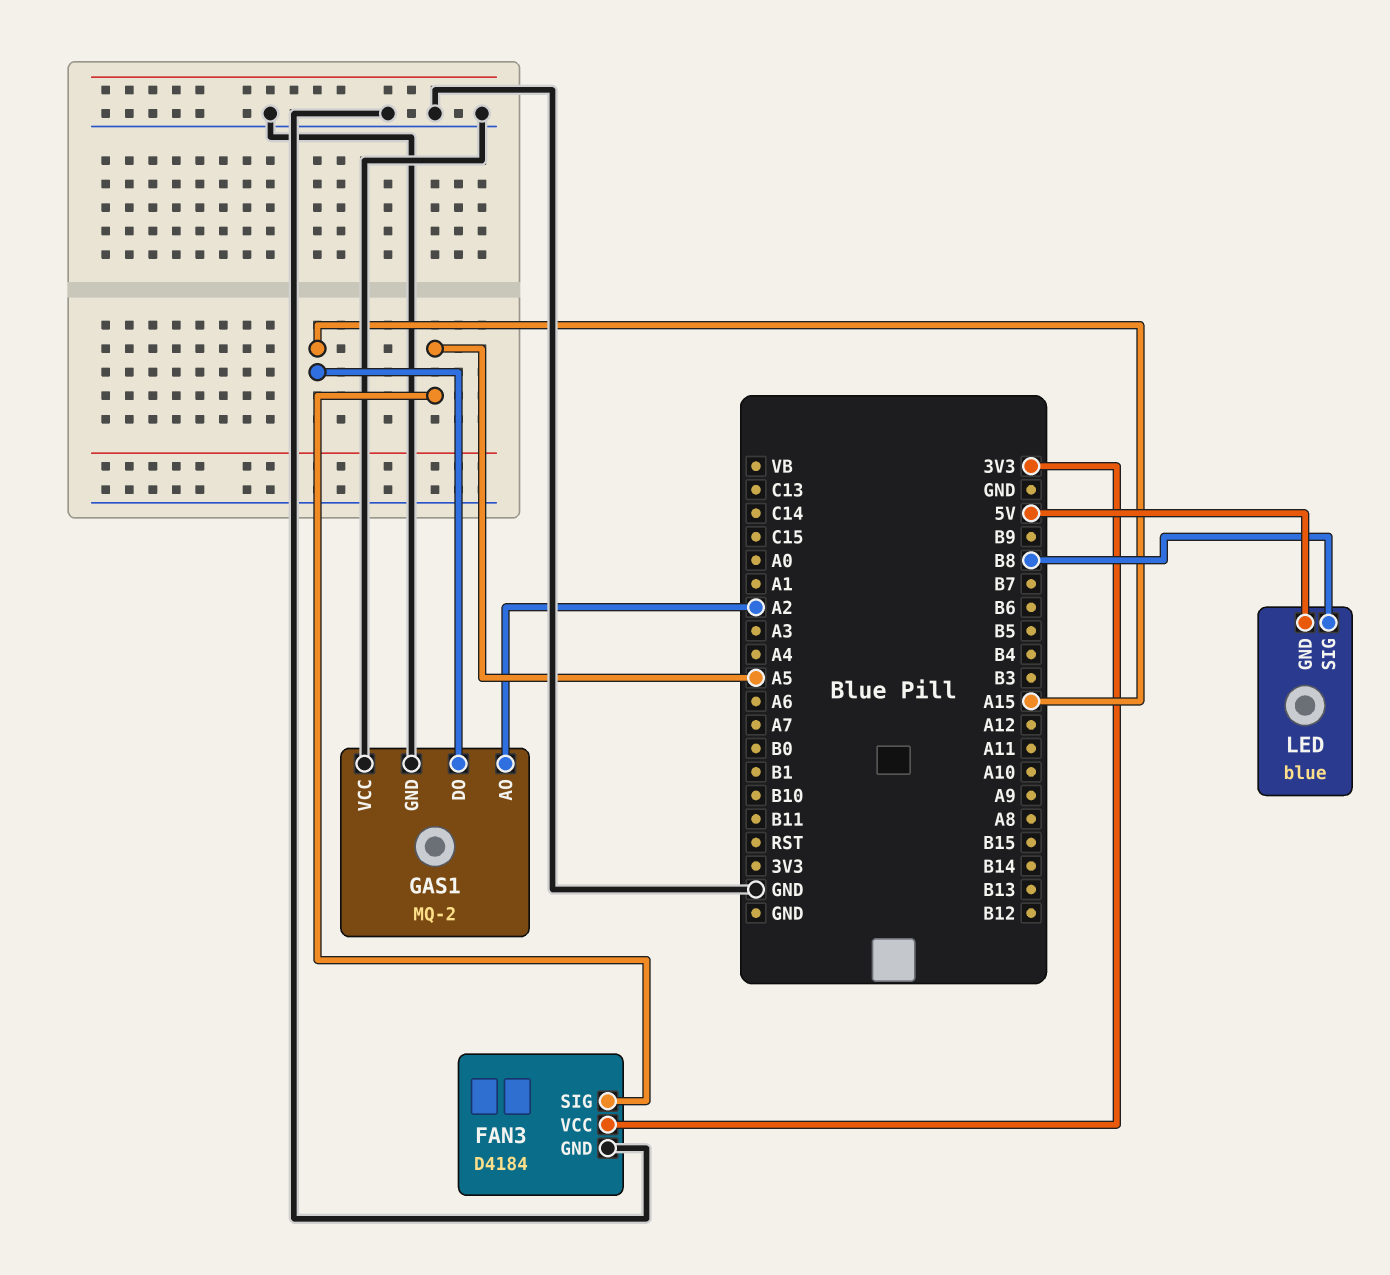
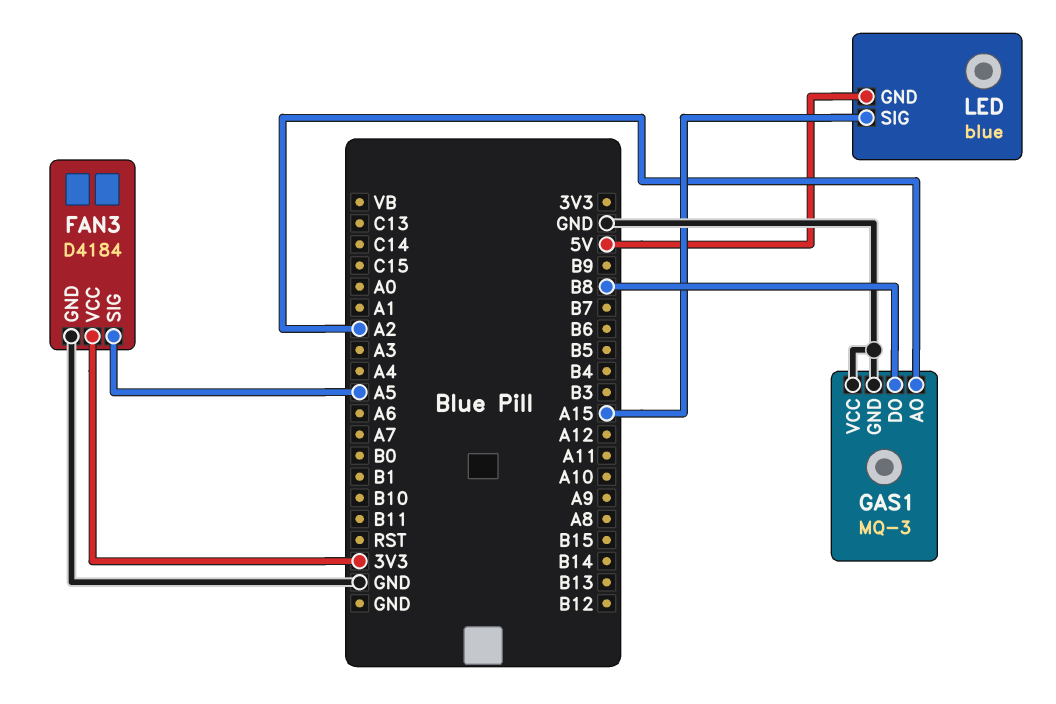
GAS1: MQ-2 -> MQ-3
GAS1 pin DO: A15 -> B8
LED pin SIG: B8 -> A15

